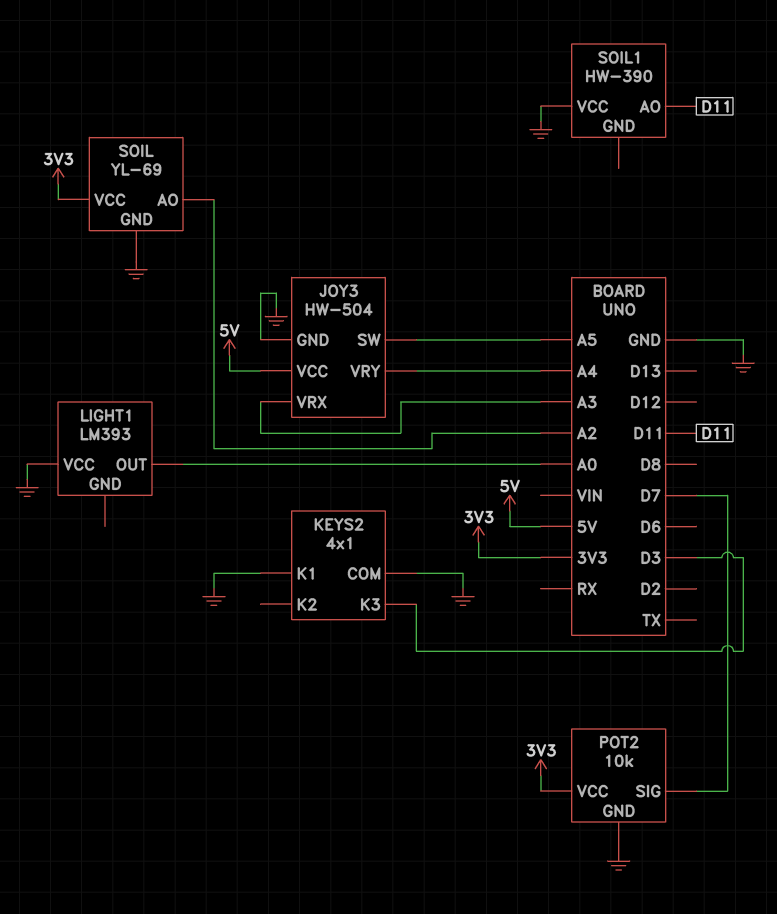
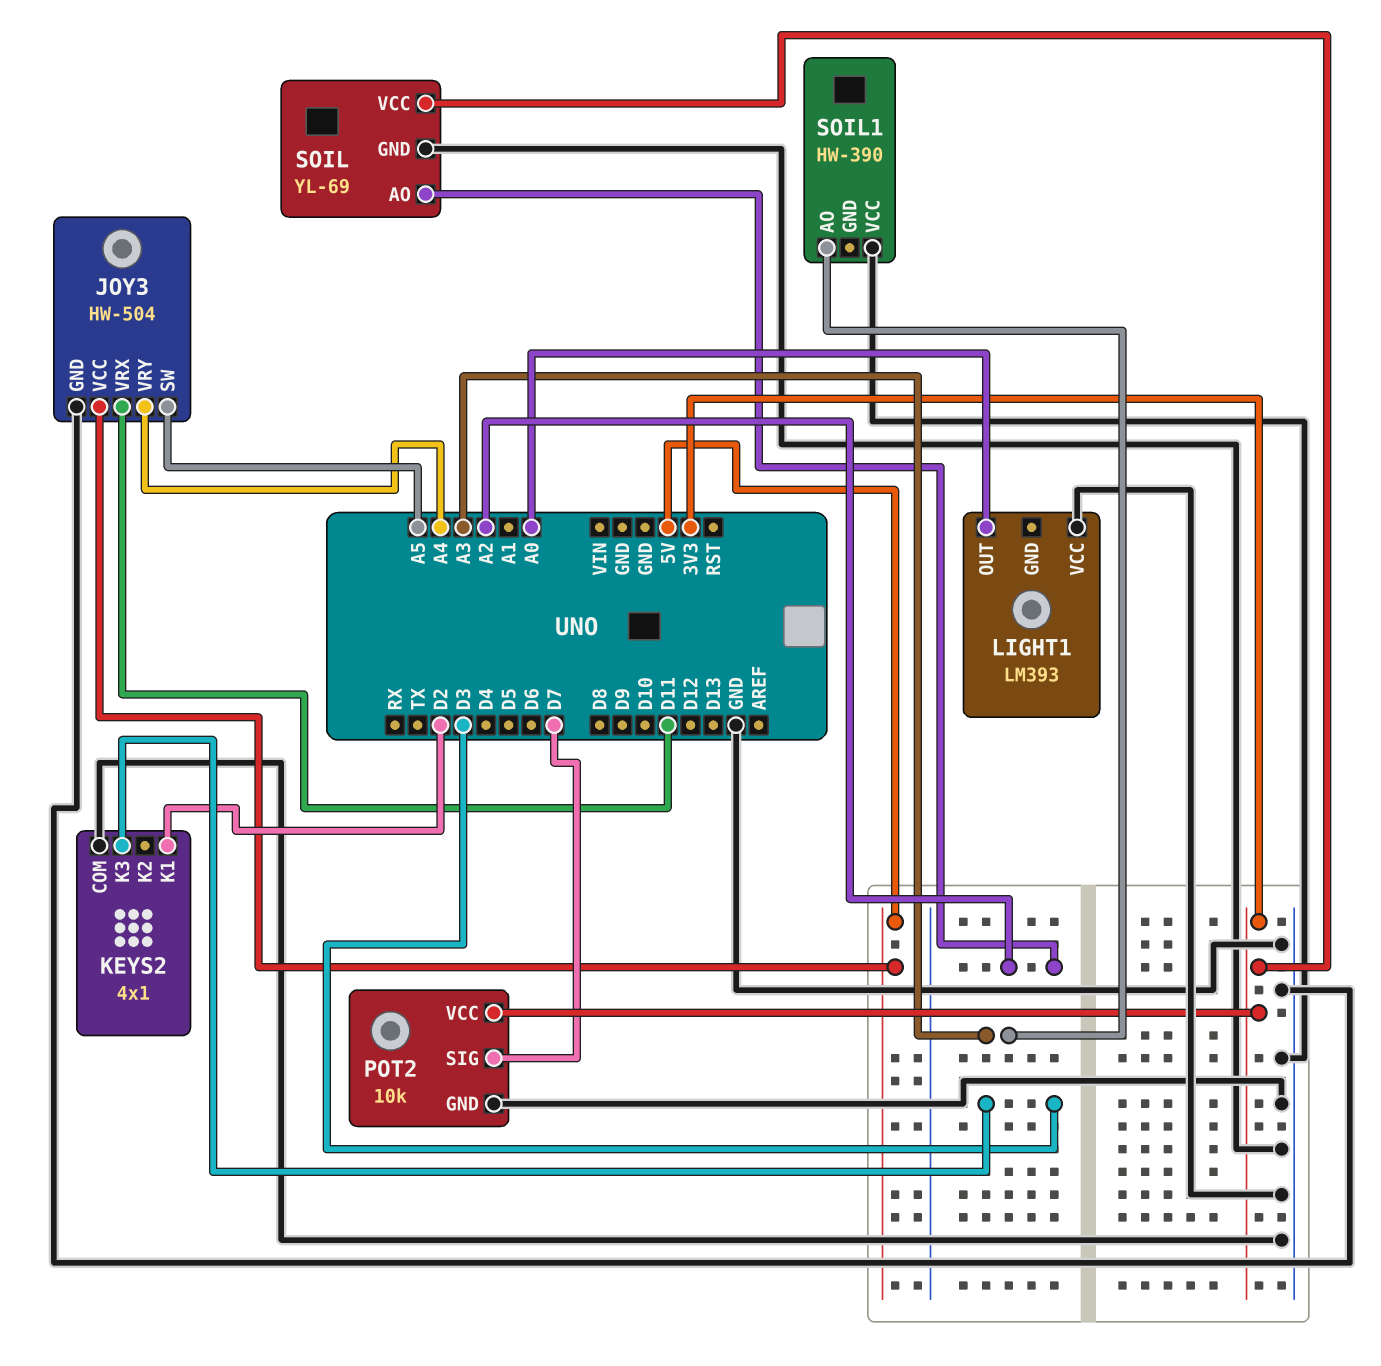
JOY3 pin VRX: A3 -> D11
KEYS2 pin K1: GND -> D2
SOIL1 pin AO: D11 -> A3

